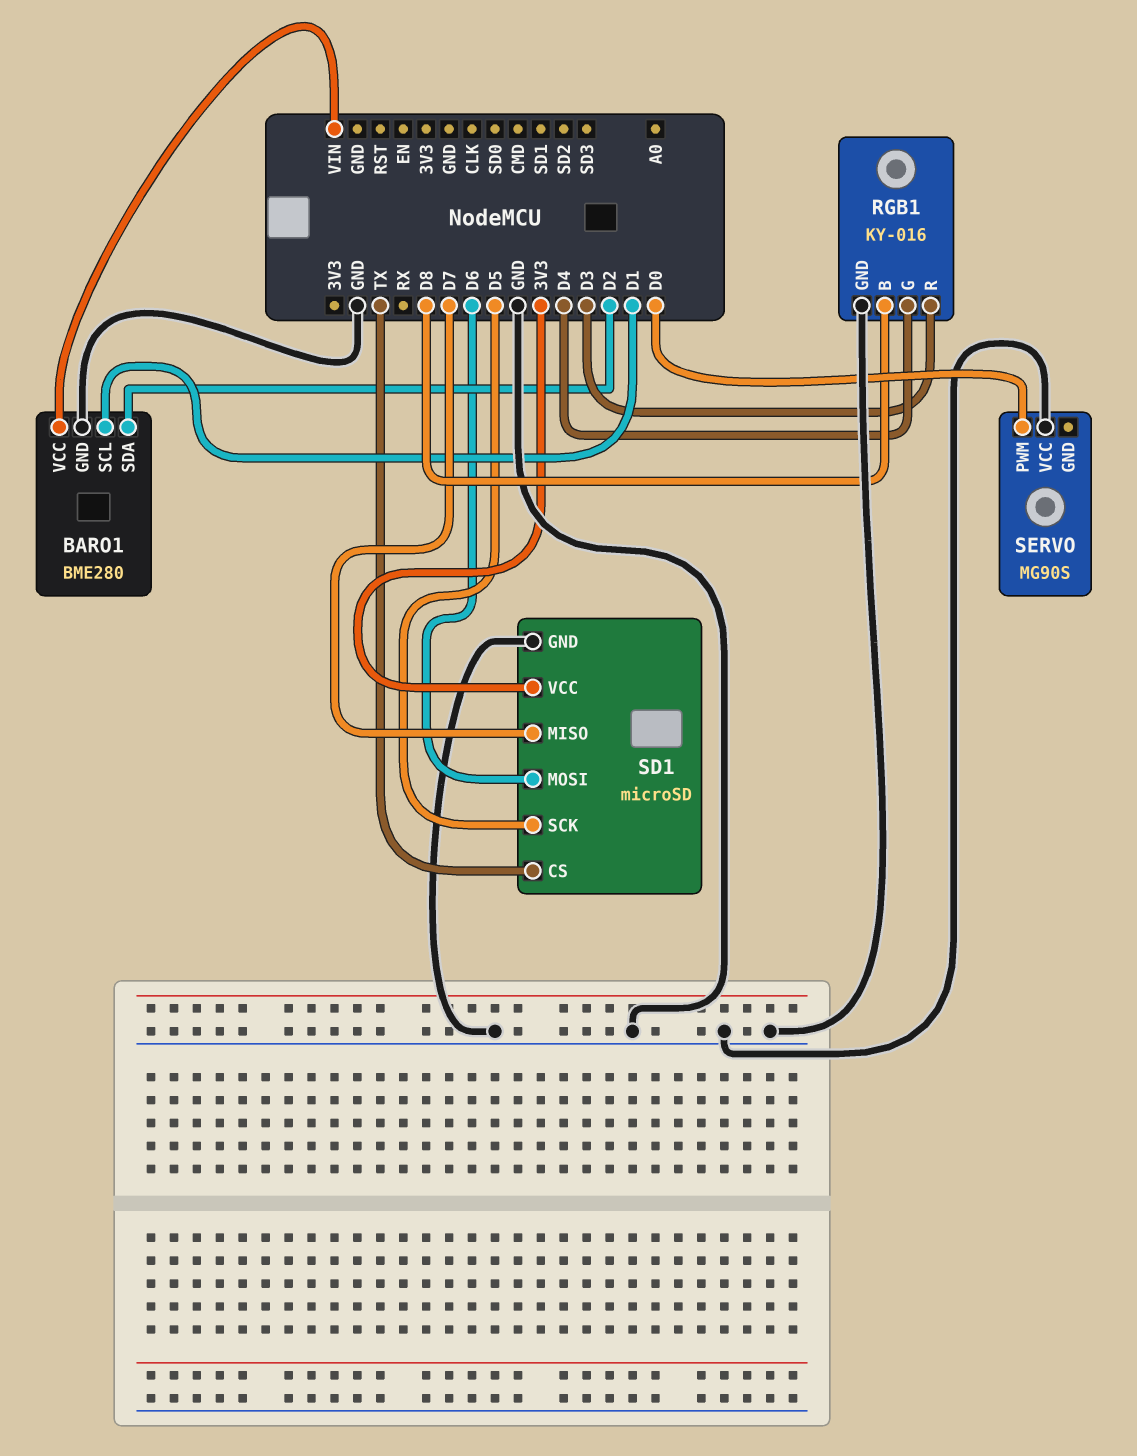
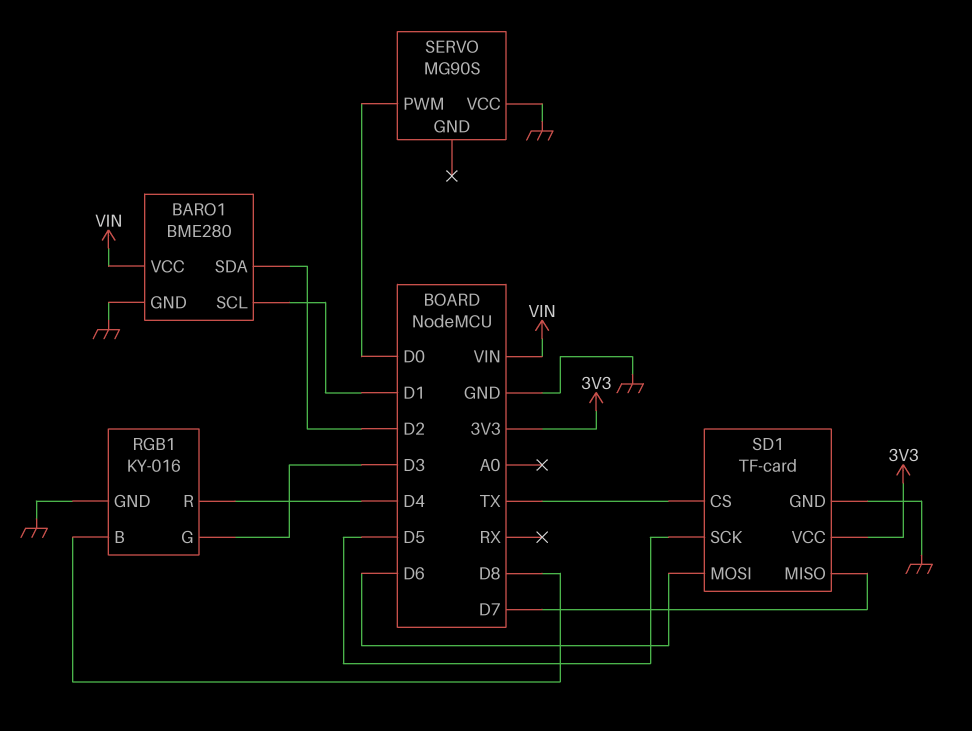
RGB1 pin G: D4 -> D3
RGB1 pin R: D3 -> D4
SD1: microSD -> TF-card

